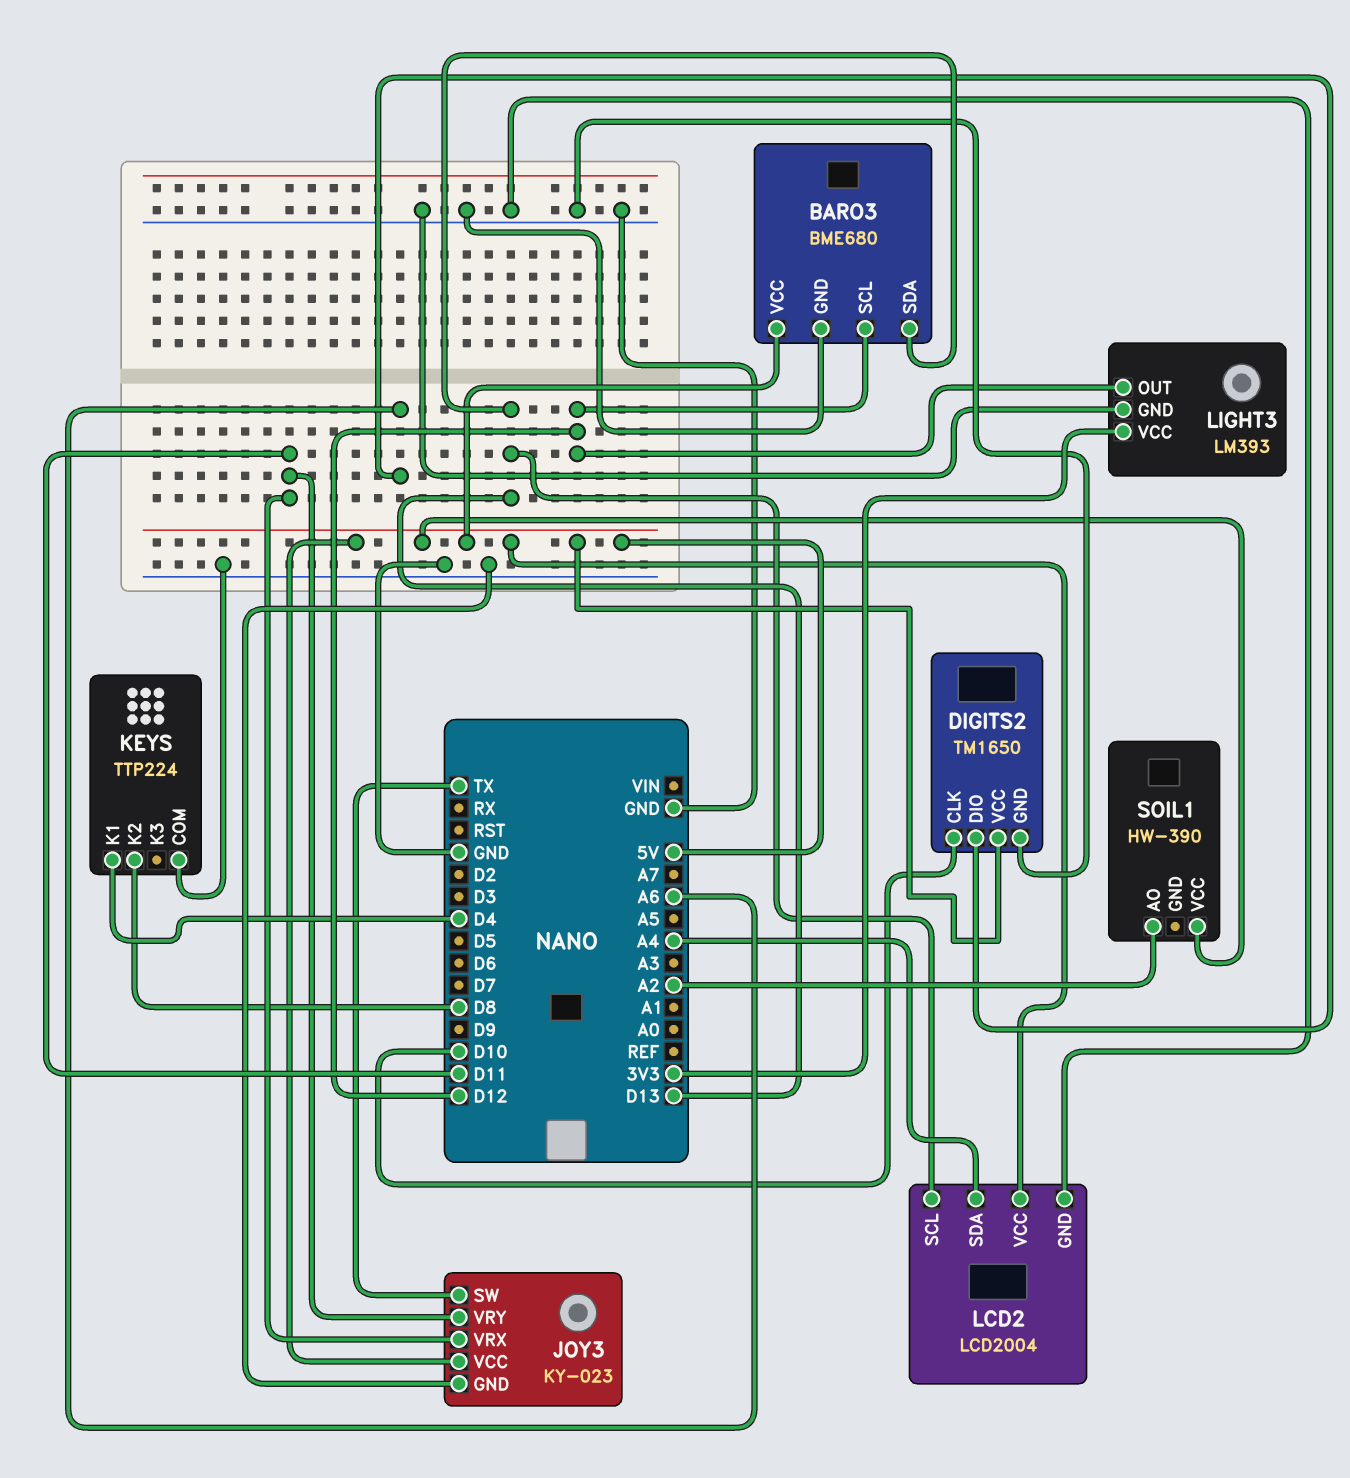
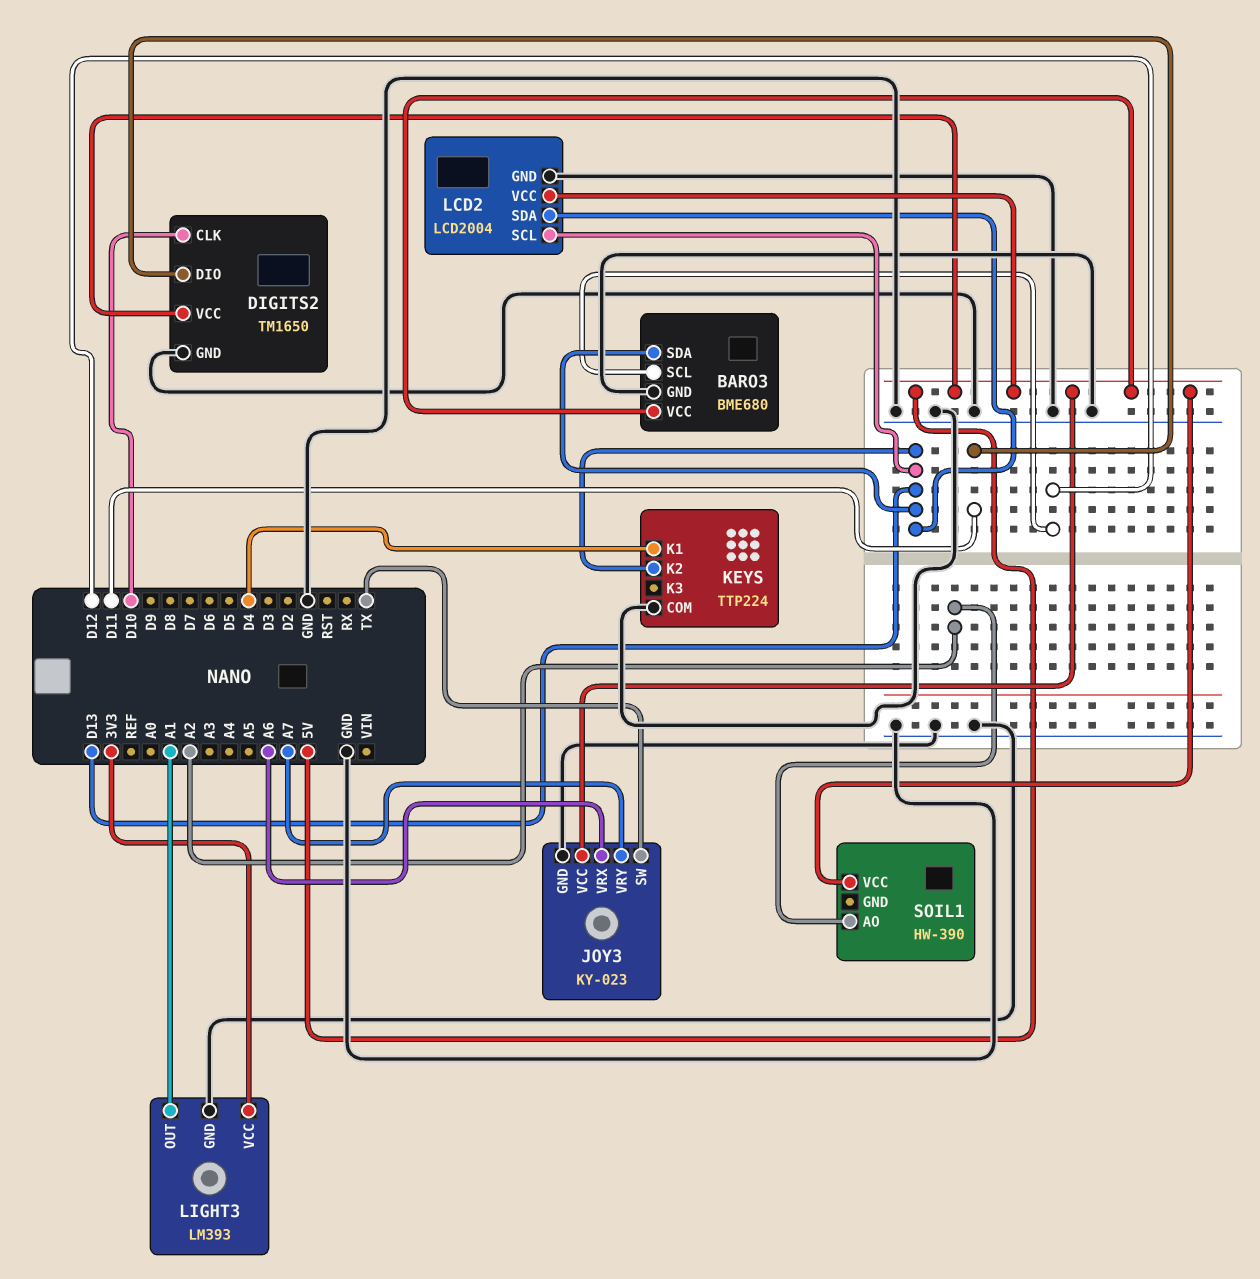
DIGITS2 pin DIO: A6 -> D11
JOY3 pin VRX: D11 -> A6
JOY3 pin VRY: D11 -> A7
KEYS pin K2: D8 -> D13
LCD2 pin SDA: A4 -> D13
LIGHT3 pin OUT: D12 -> A1

